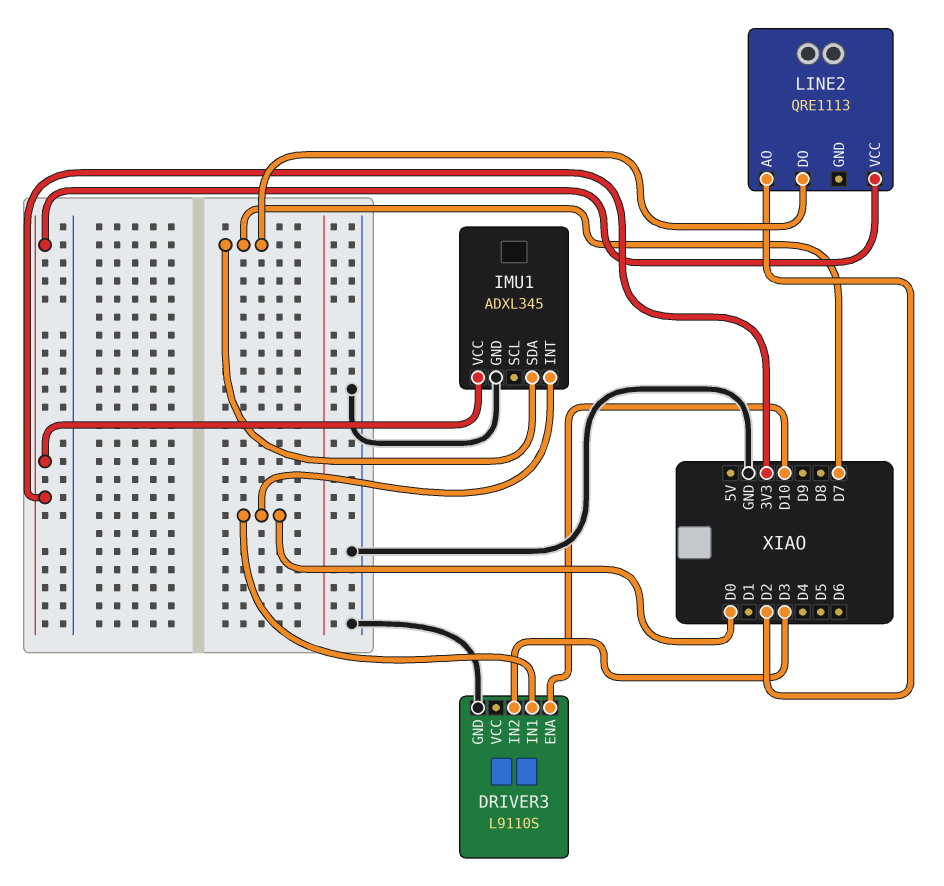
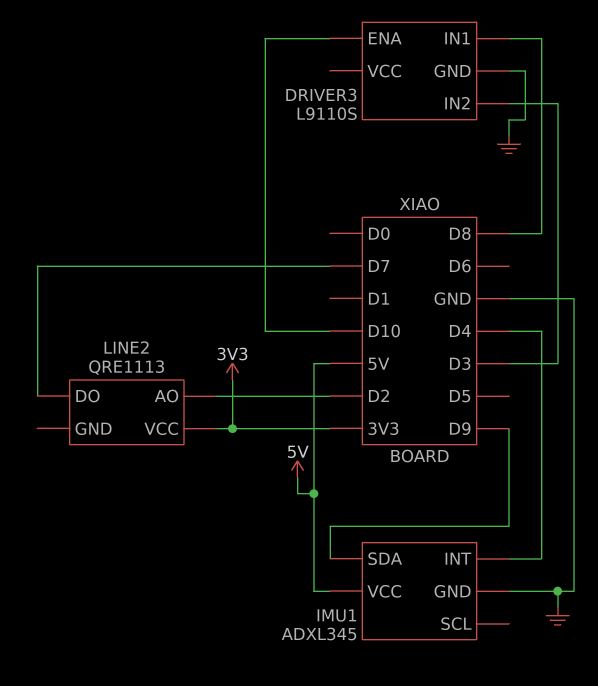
DRIVER3 pin IN1: D0 -> D8
IMU1 pin INT: D0 -> D4
IMU1 pin SDA: D7 -> D9
IMU1 pin VCC: 3V3 -> 5V

